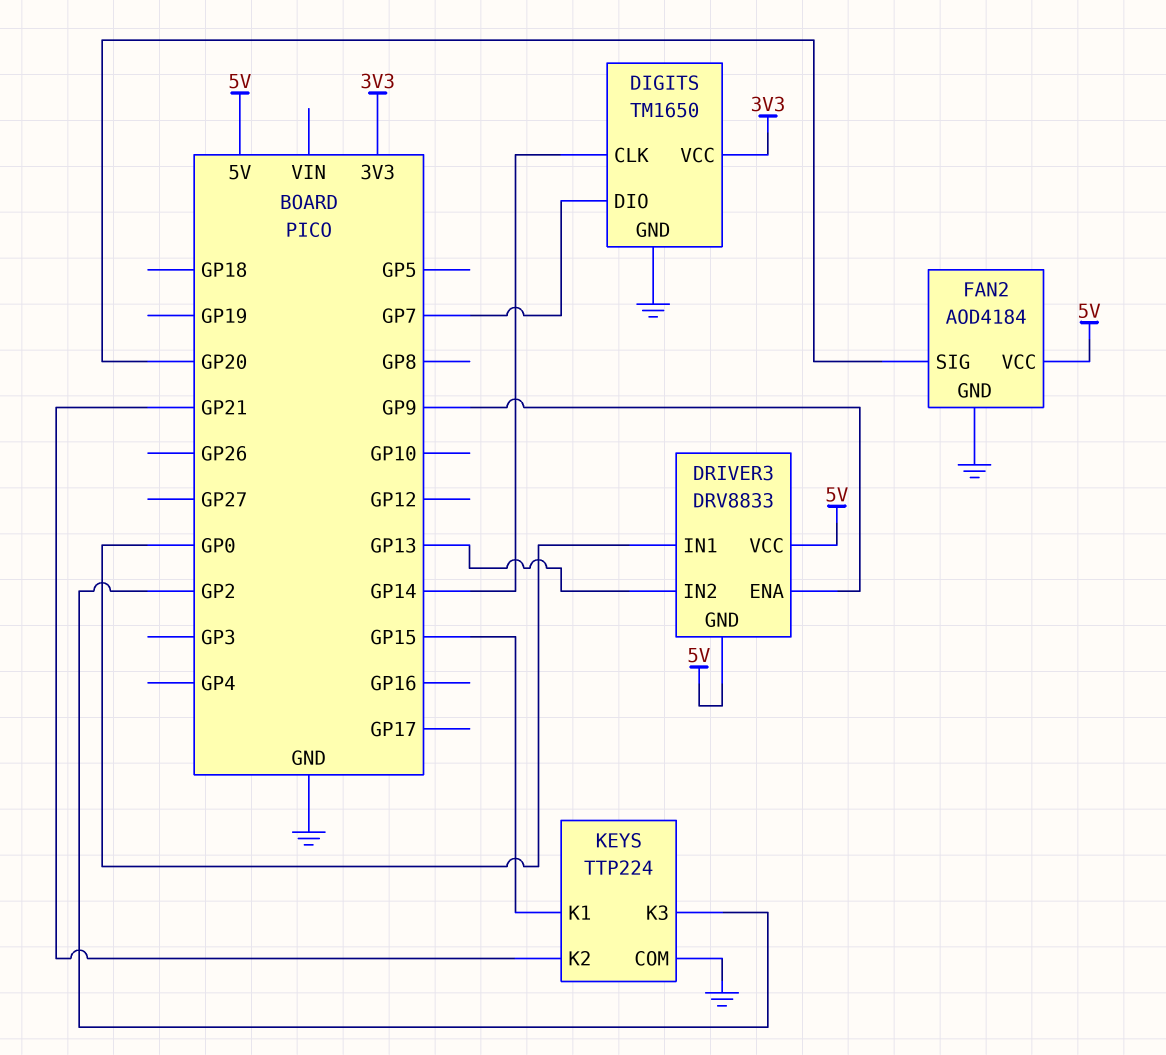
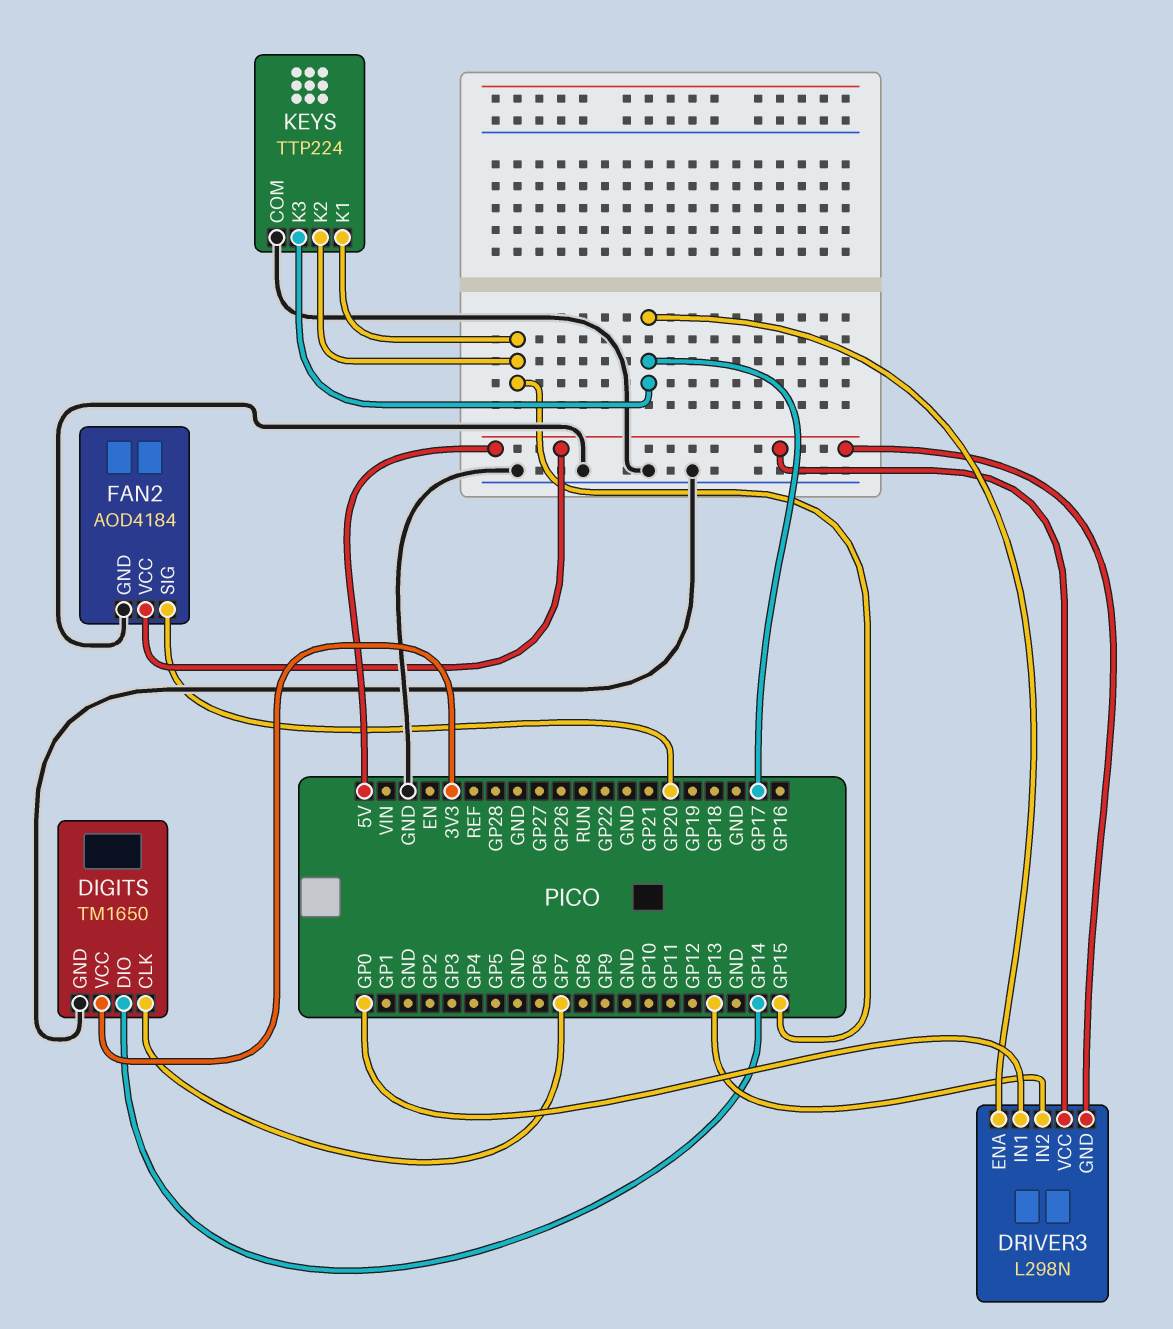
DIGITS pin CLK: GP14 -> GP7
DIGITS pin DIO: GP7 -> GP14
DRIVER3: DRV8833 -> L298N
DRIVER3 pin ENA: GP9 -> GP17
KEYS pin K2: GP21 -> GP15
KEYS pin K3: GP2 -> GP17

